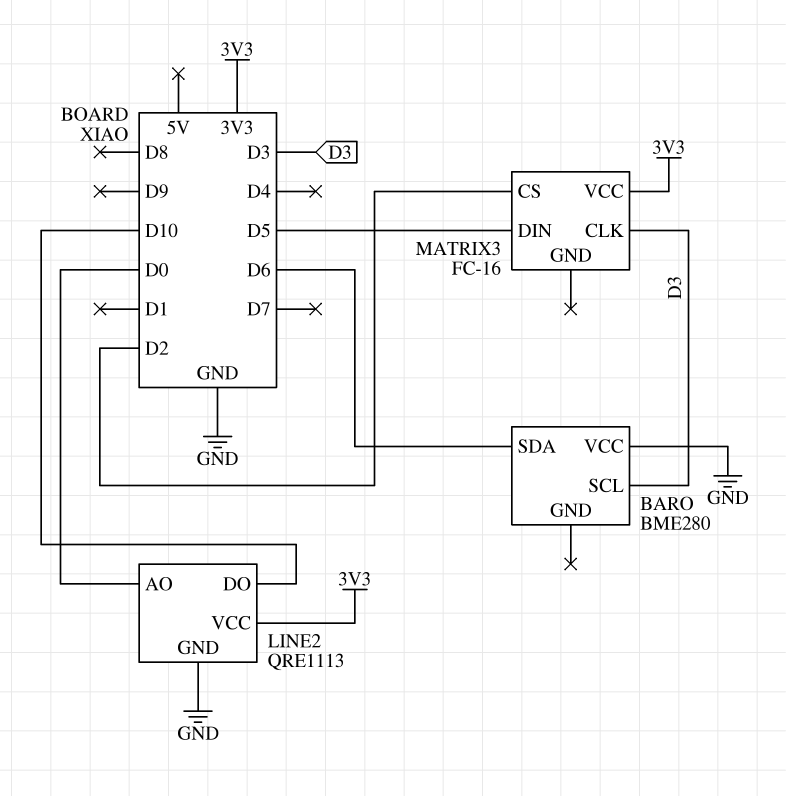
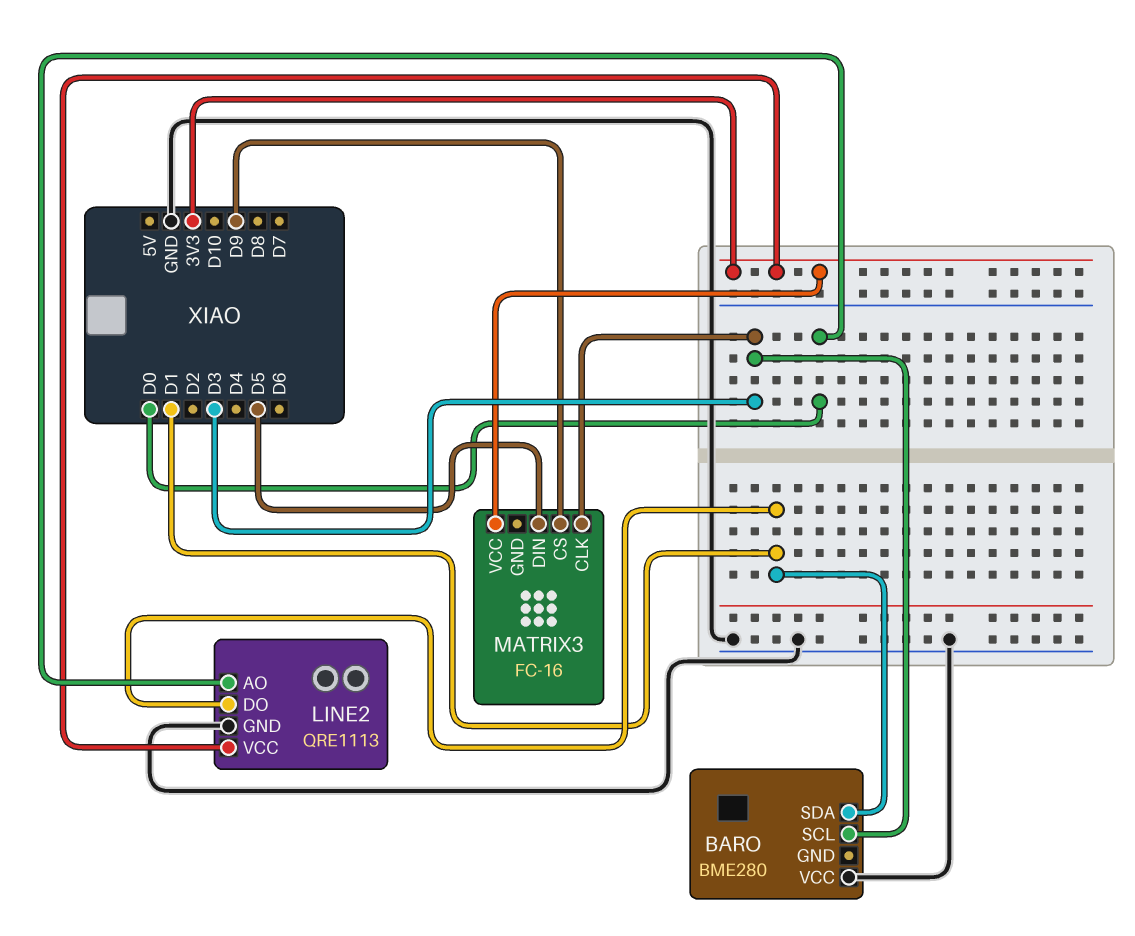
BARO pin SDA: D6 -> D1
LINE2 pin DO: D10 -> D1
MATRIX3 pin CS: D2 -> D9

